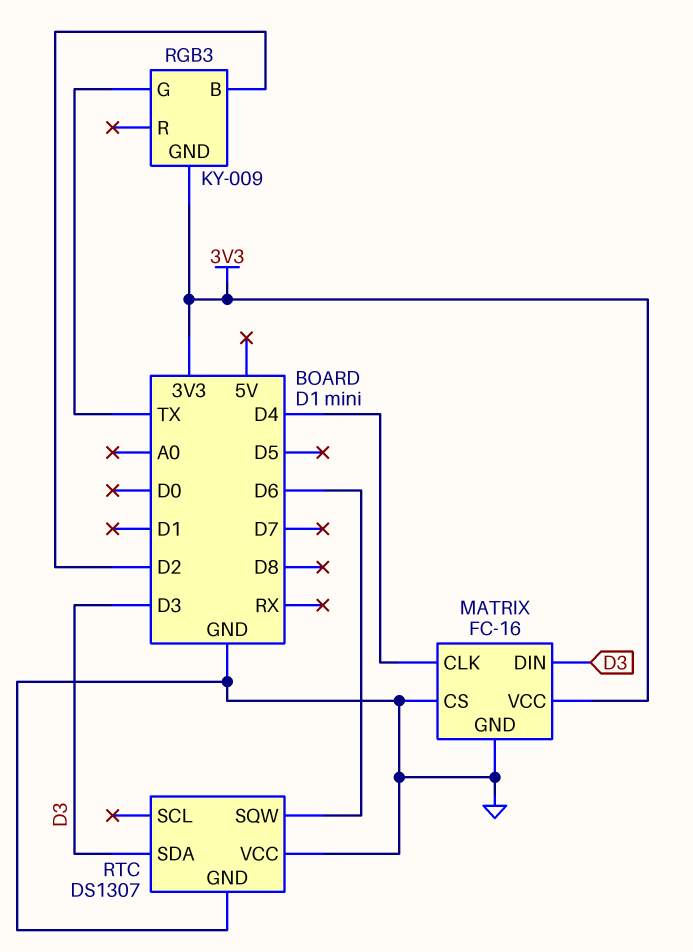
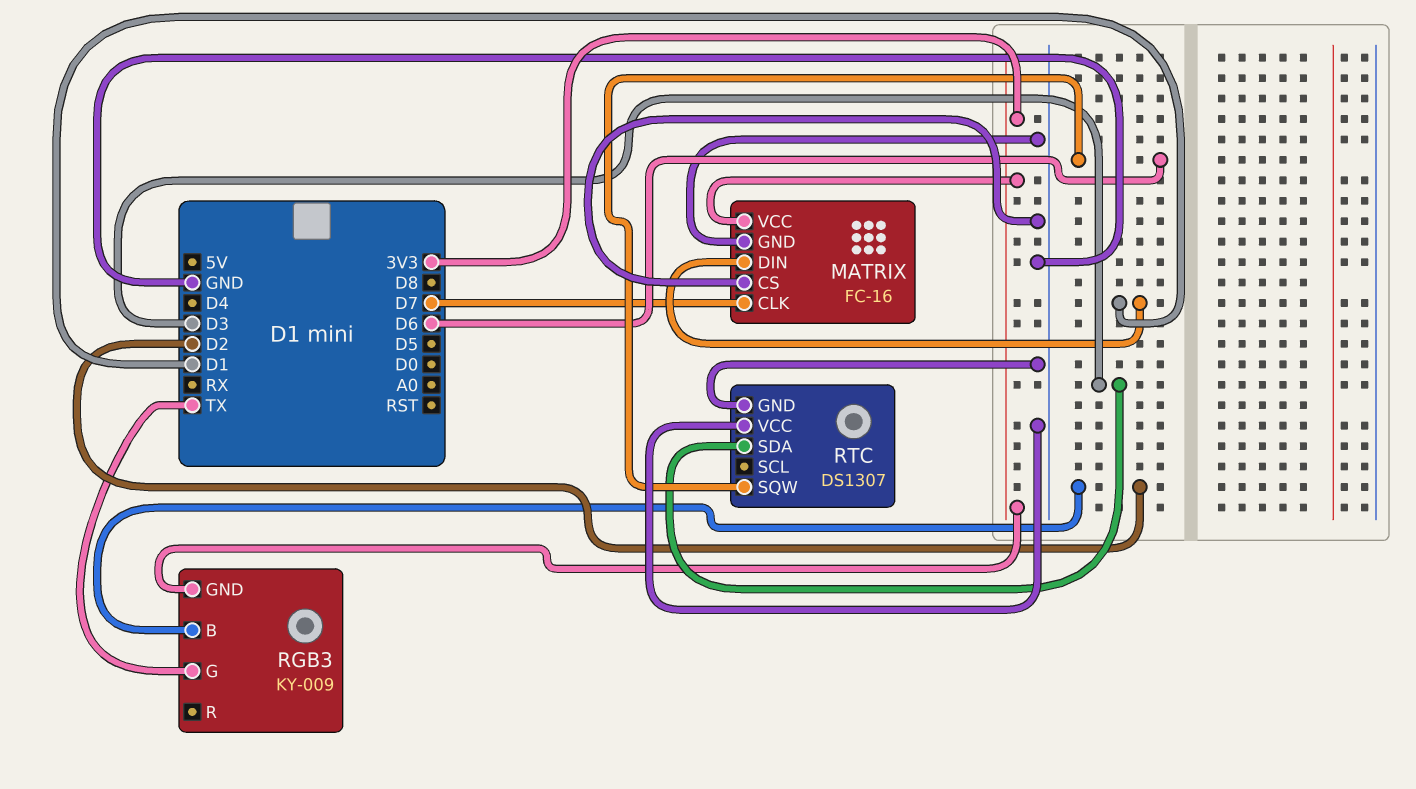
MATRIX pin CLK: D4 -> D7
MATRIX pin DIN: D3 -> D1

